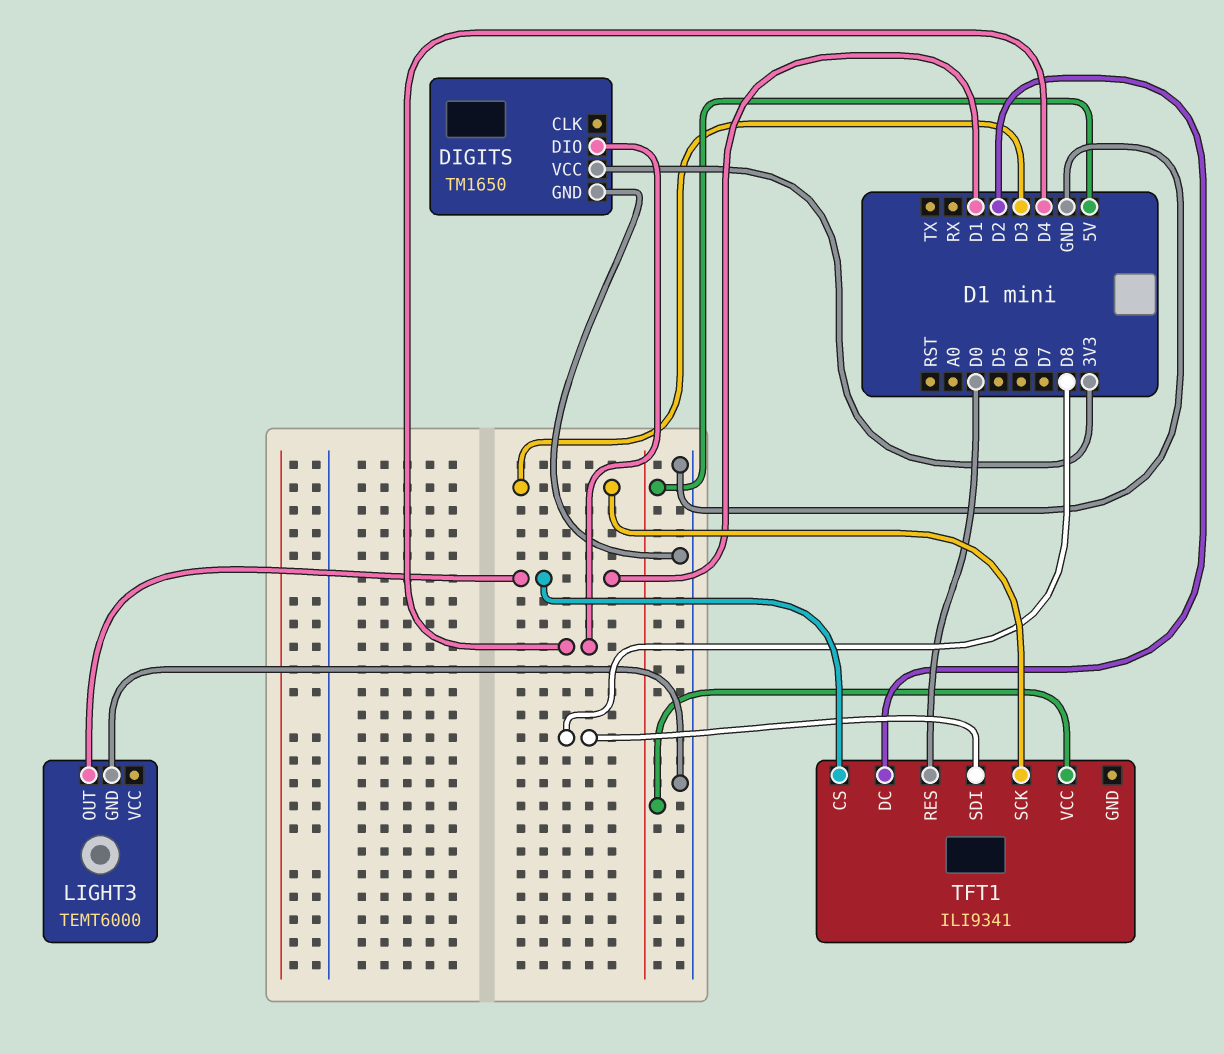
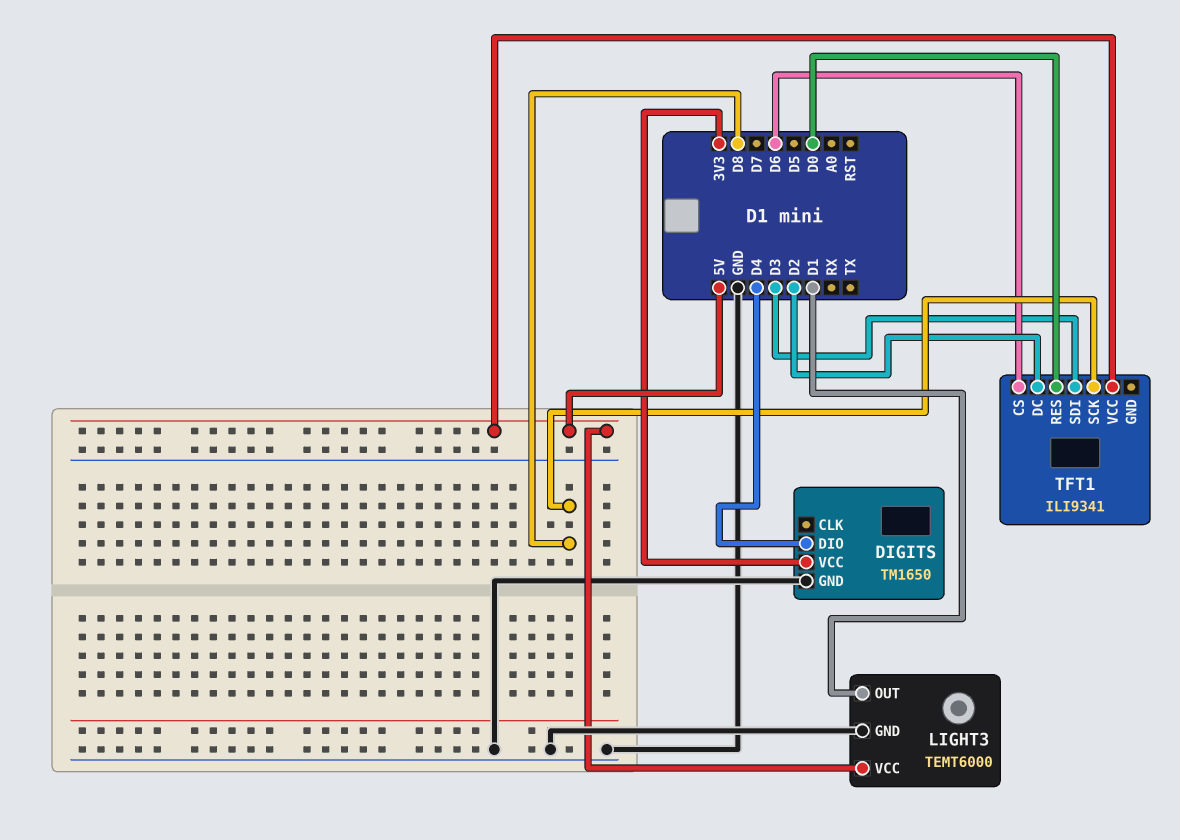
LIGHT3 pin VCC: none -> 5V
TFT1 pin CS: D1 -> D6
TFT1 pin SCK: D3 -> D8
TFT1 pin SDI: D8 -> D3

